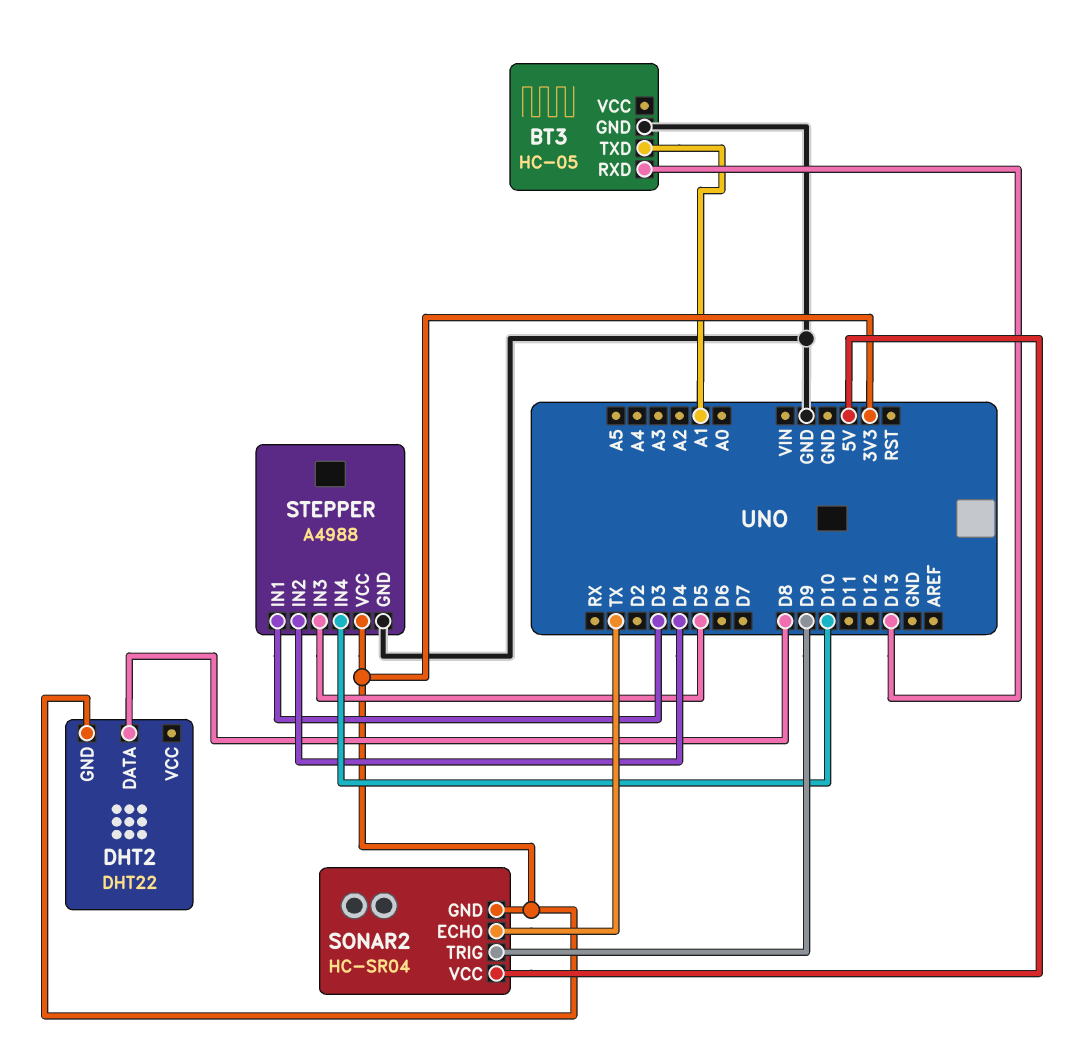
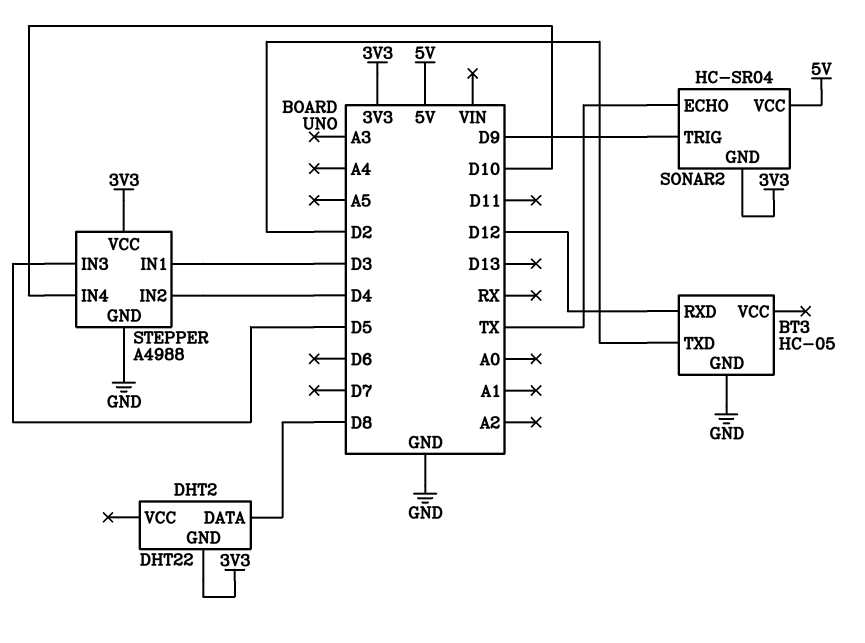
BT3 pin RXD: D13 -> D12
BT3 pin TXD: A1 -> D2

